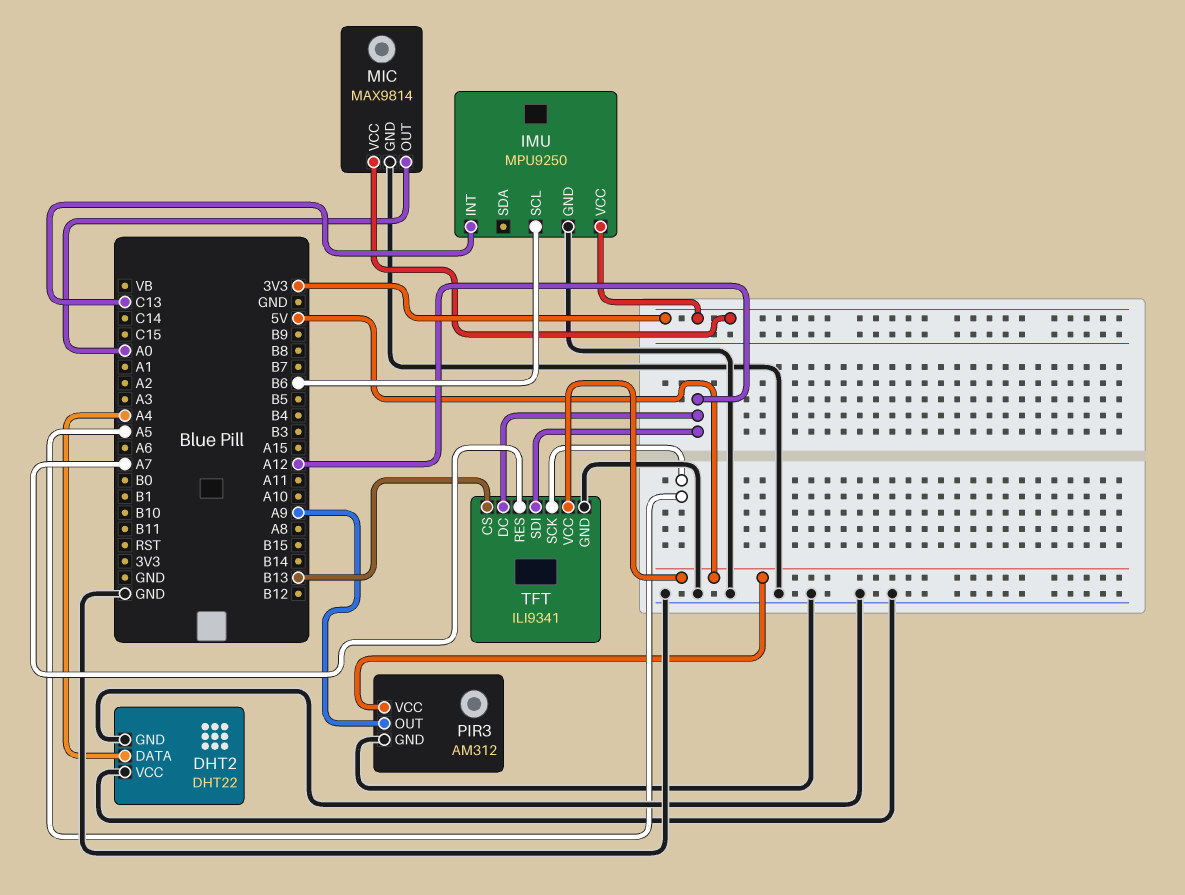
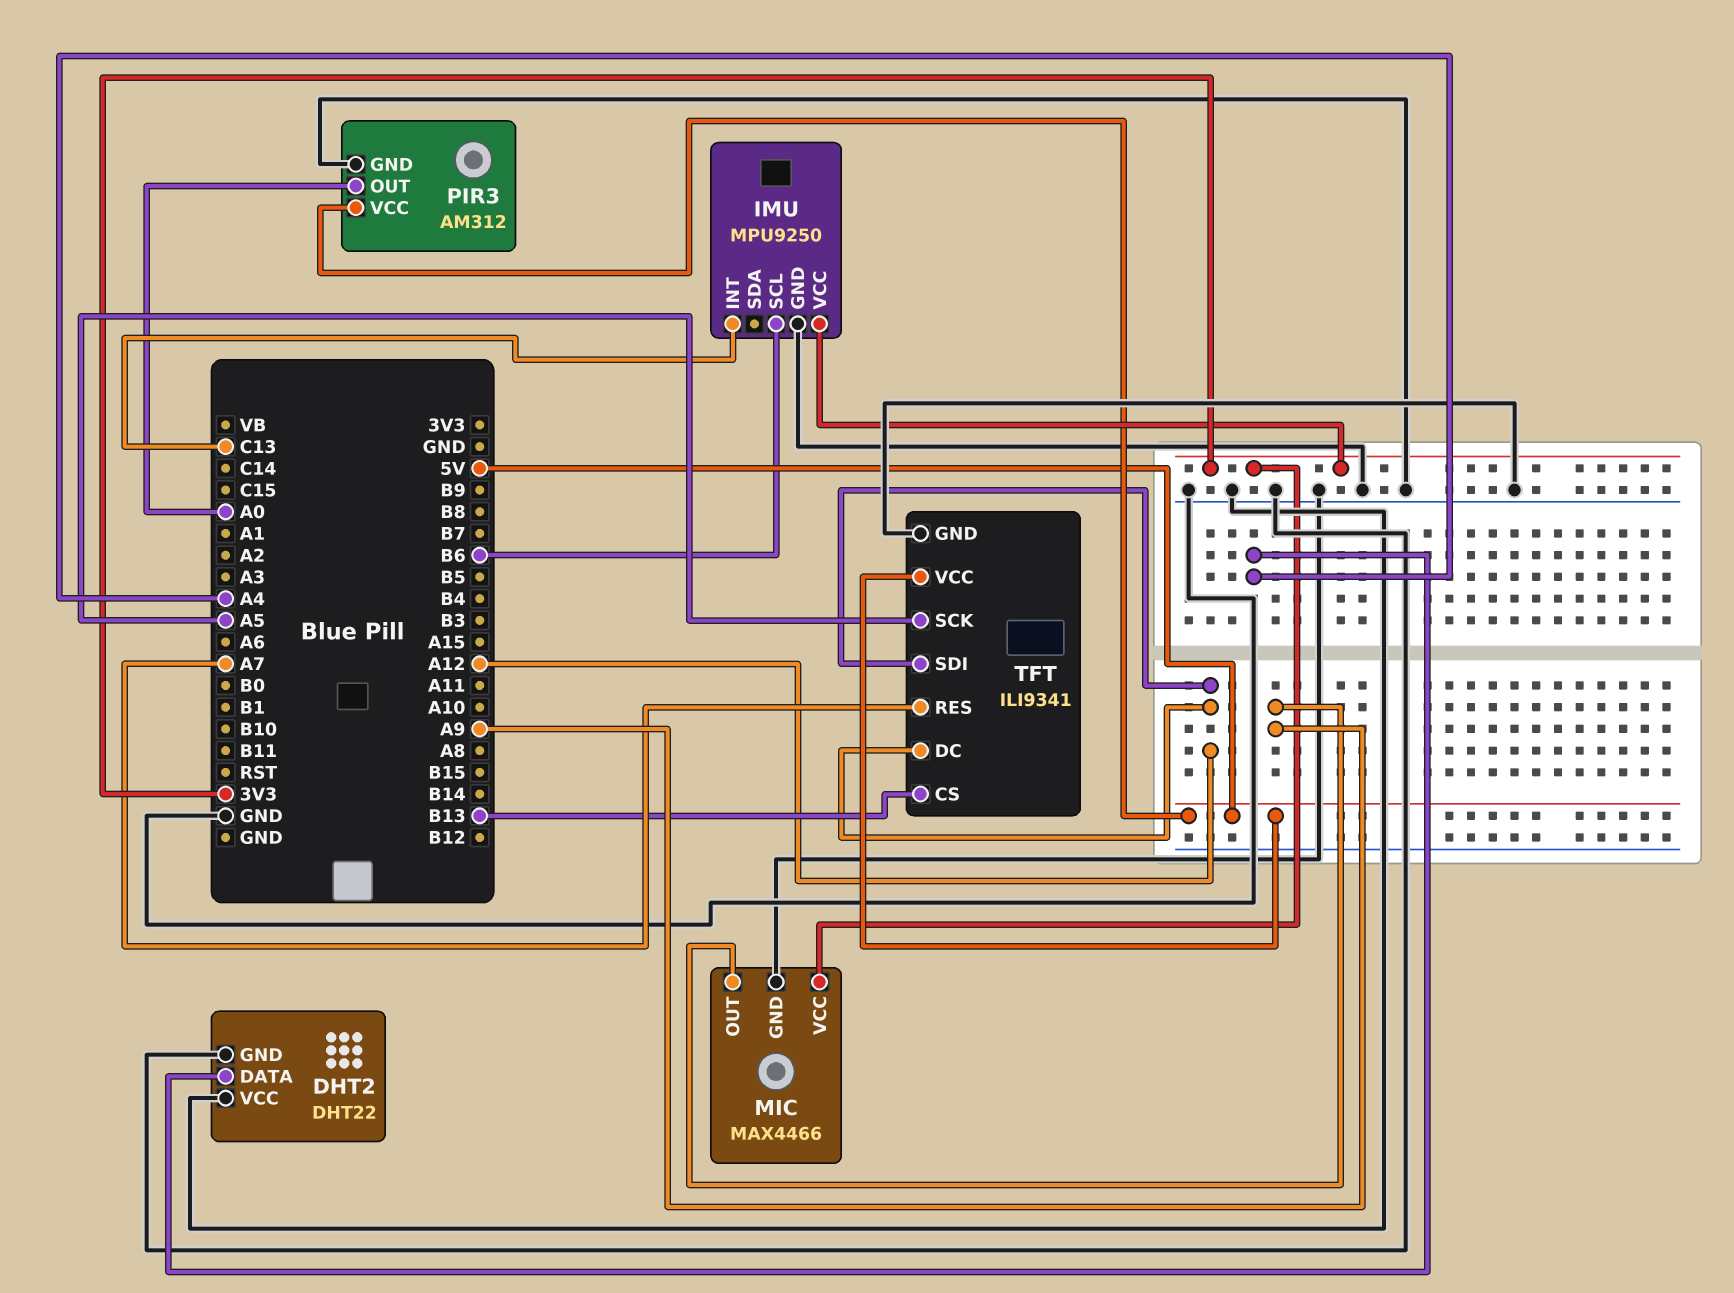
MIC: MAX9814 -> MAX4466
MIC pin OUT: A0 -> A9
PIR3 pin OUT: A9 -> A0

